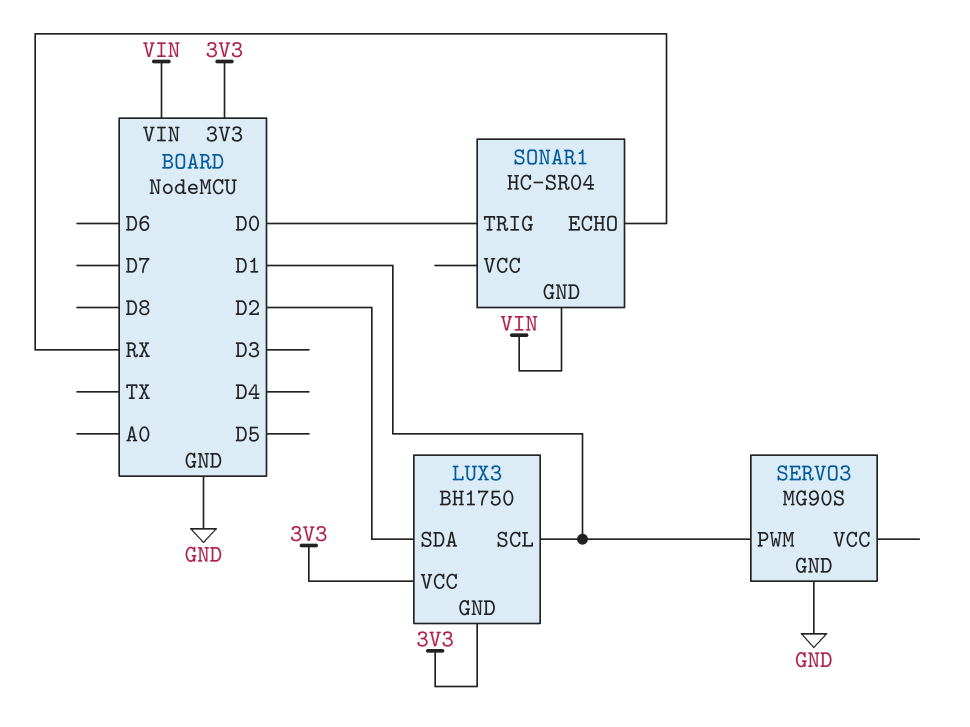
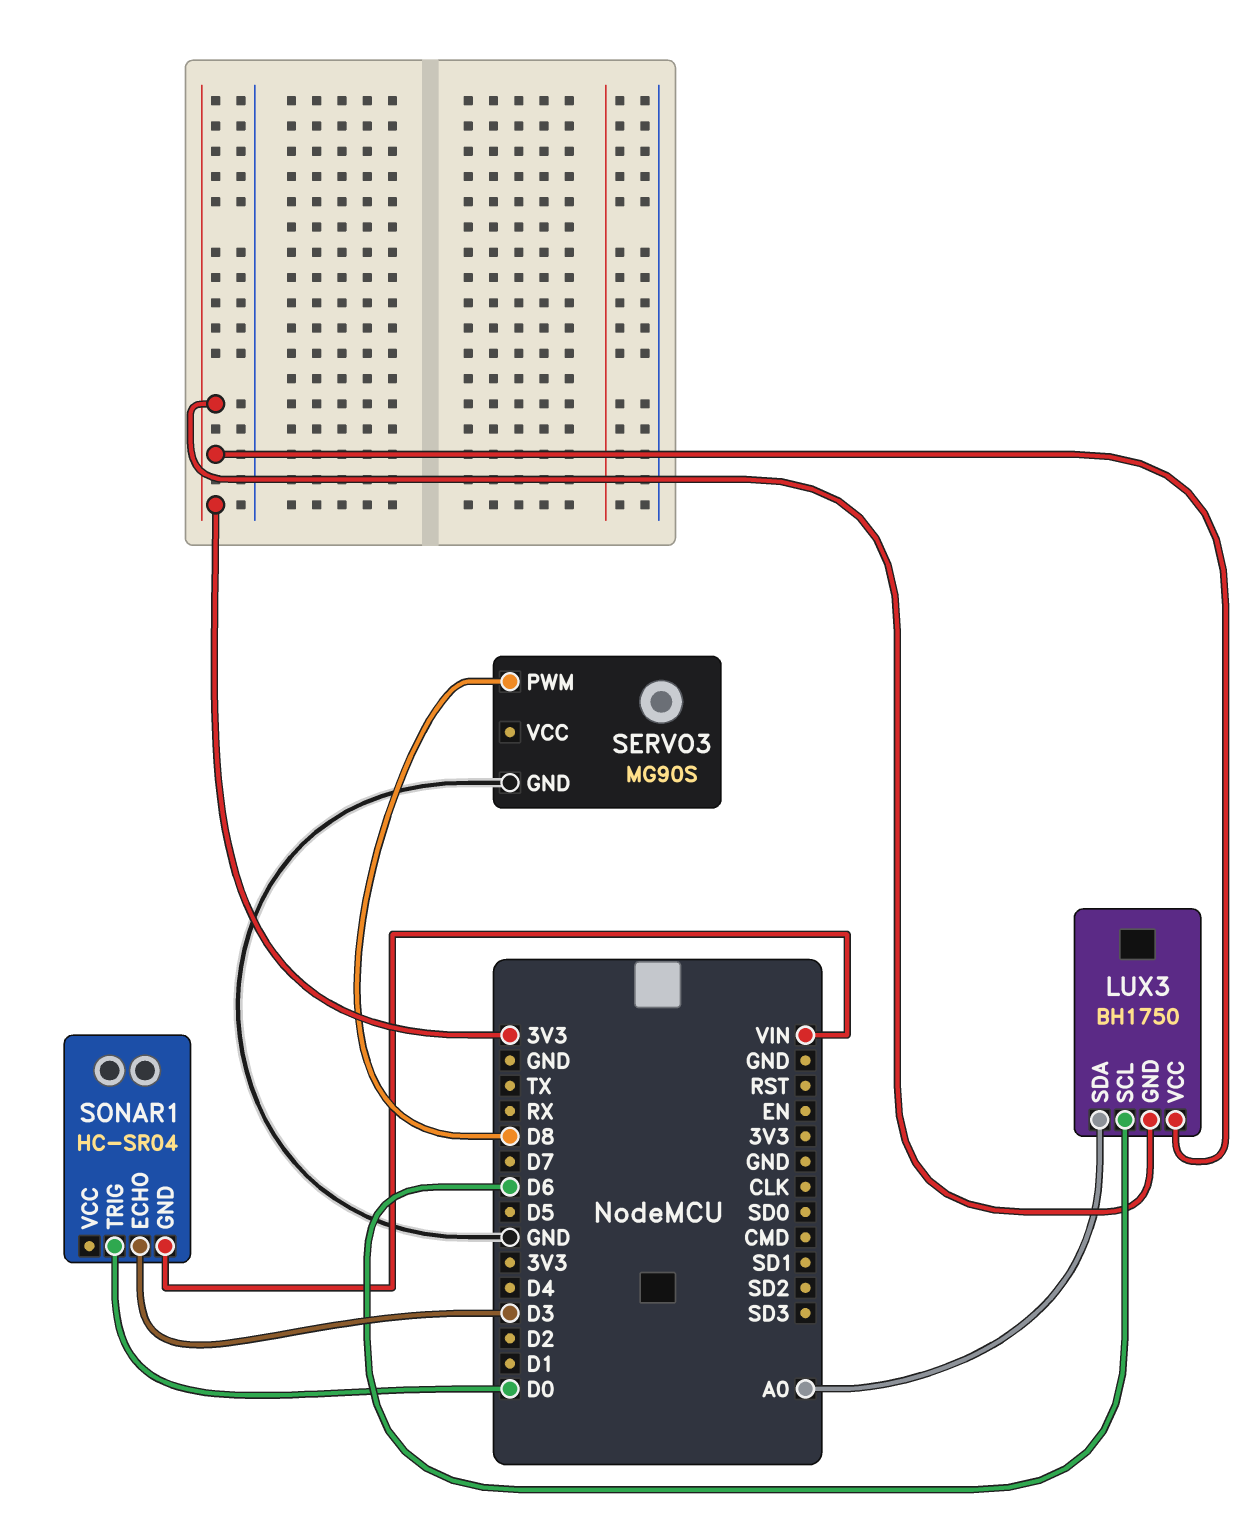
LUX3 pin SCL: D1 -> D6
LUX3 pin SDA: D2 -> A0
SERVO3 pin PWM: D1 -> D8
SONAR1 pin ECHO: RX -> D3

